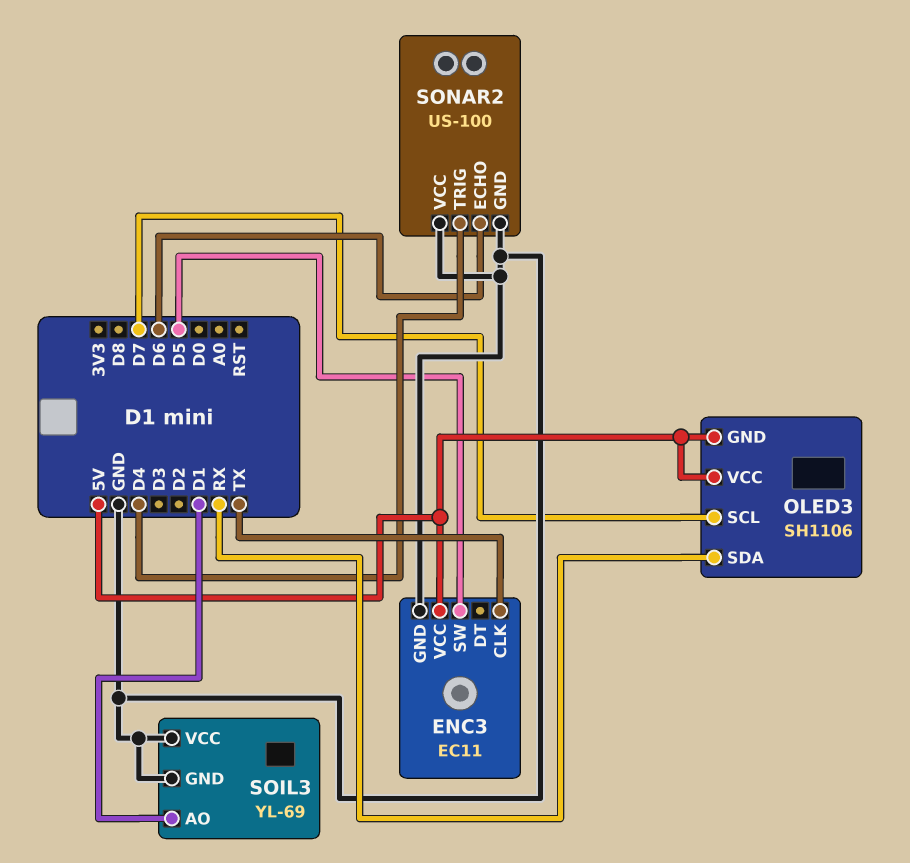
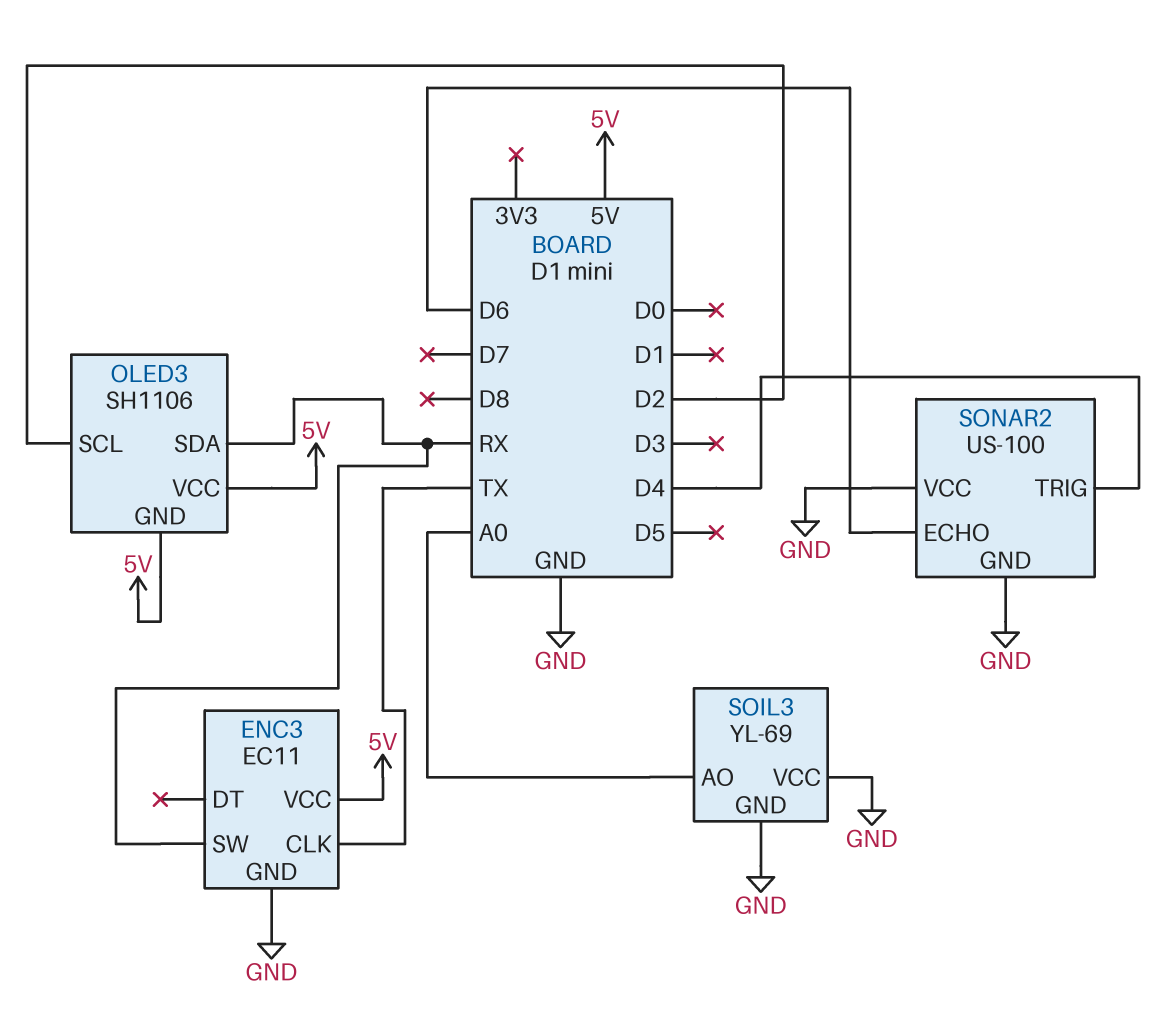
ENC3 pin SW: D5 -> RX
OLED3 pin SCL: D7 -> D2
SOIL3 pin AO: D1 -> A0

